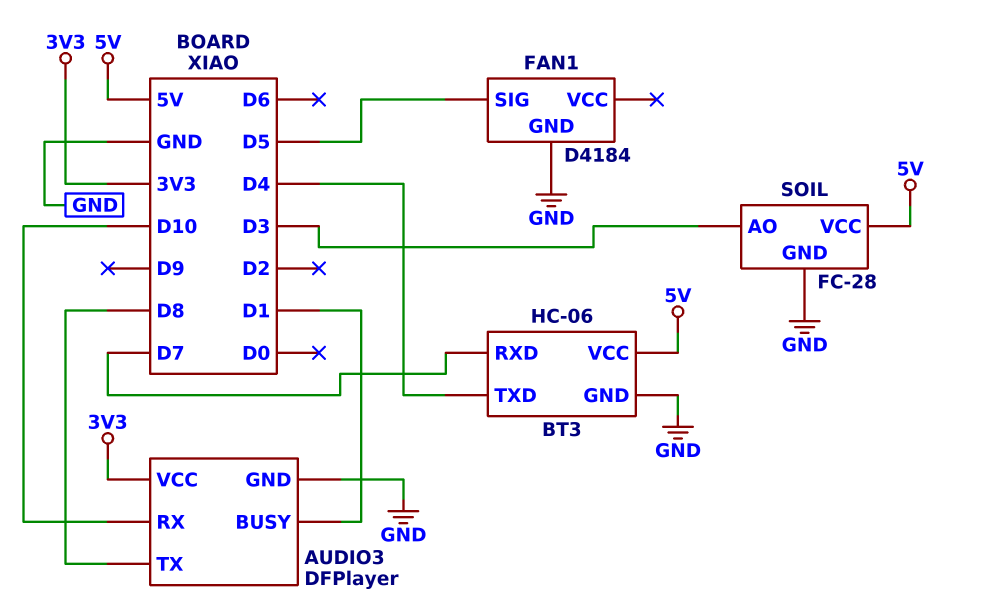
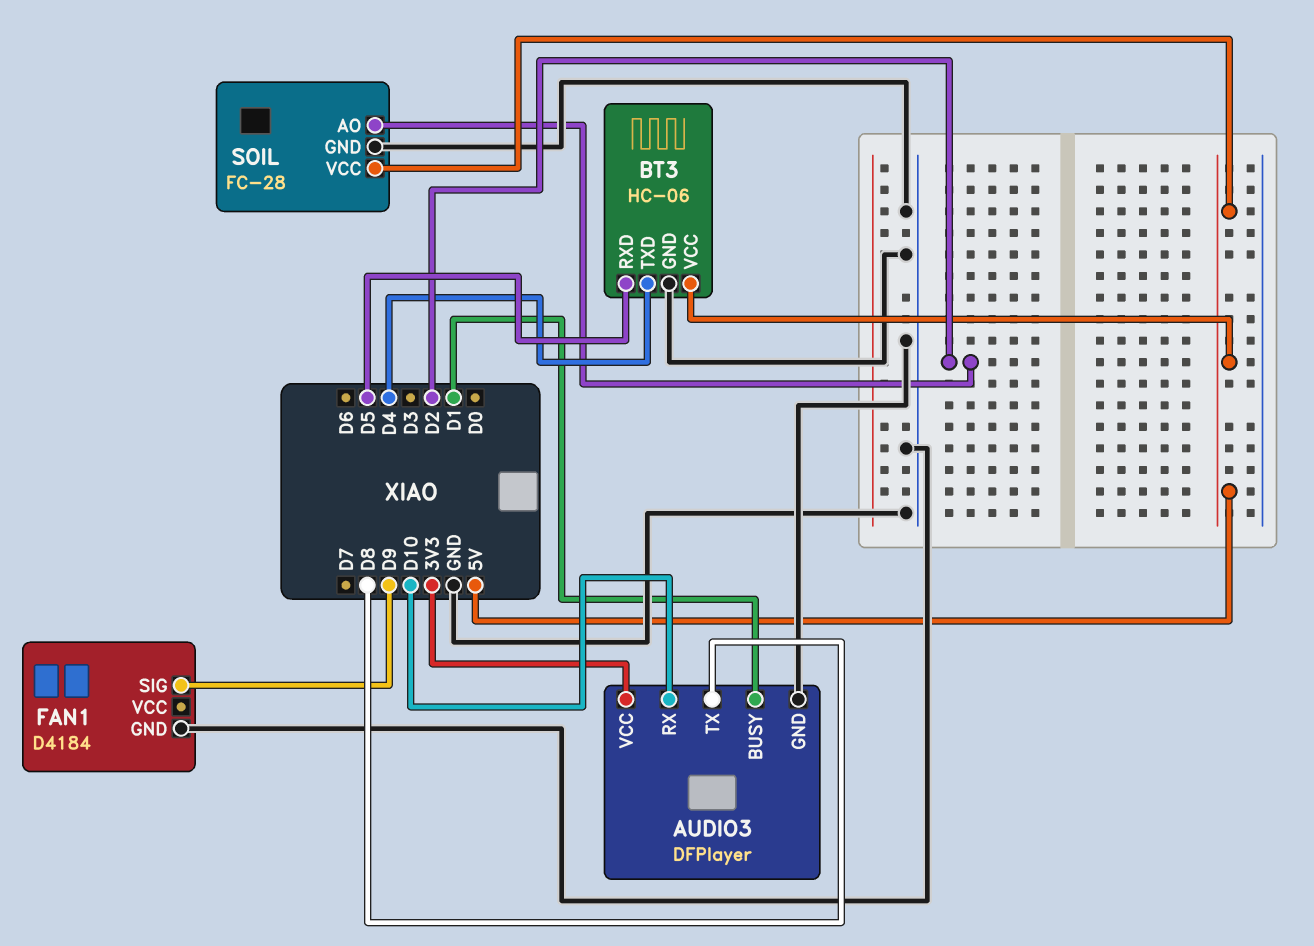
BT3 pin RXD: D7 -> D5
FAN1 pin SIG: D5 -> D9
SOIL pin AO: D3 -> D2

